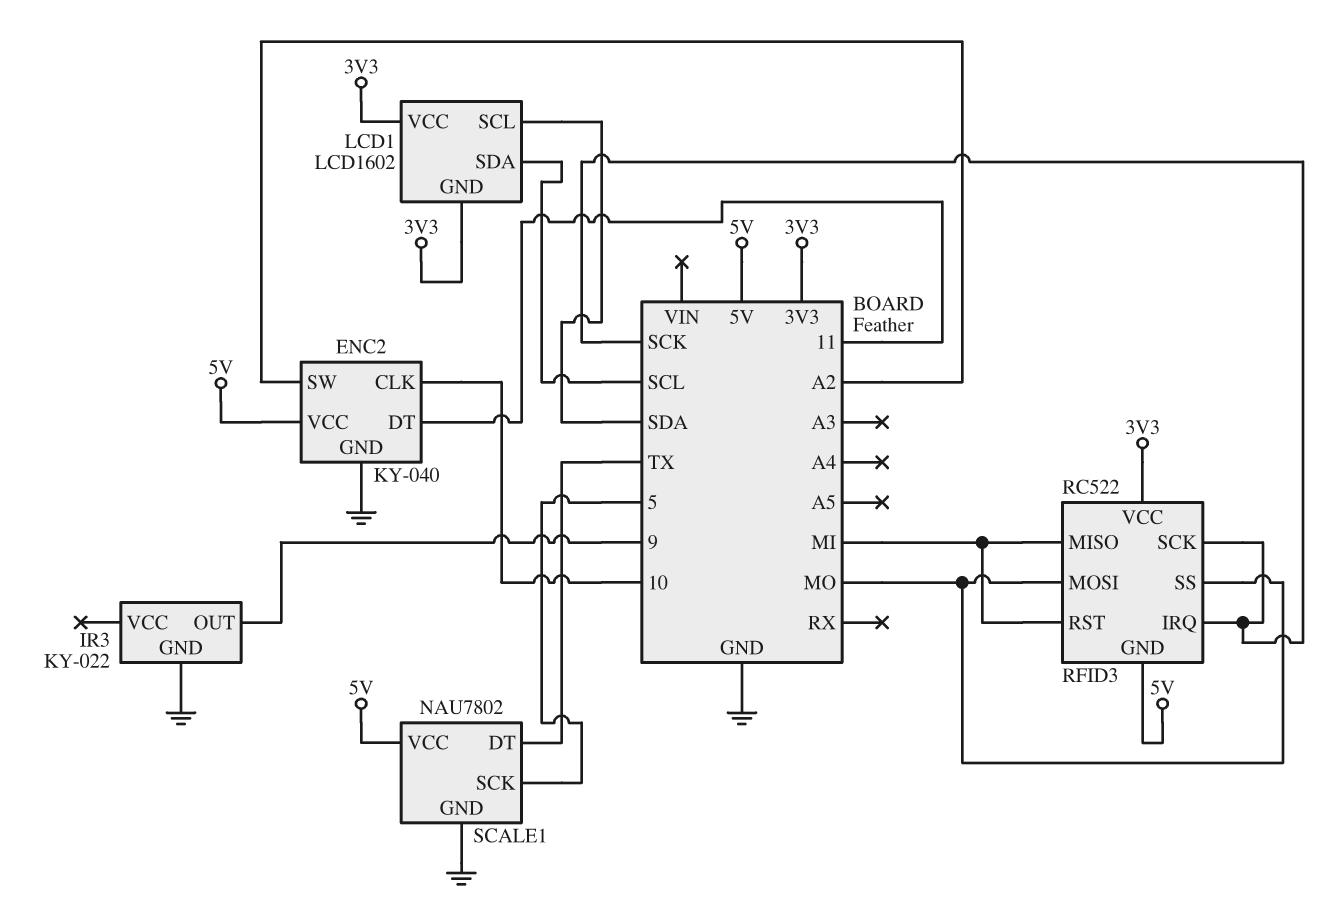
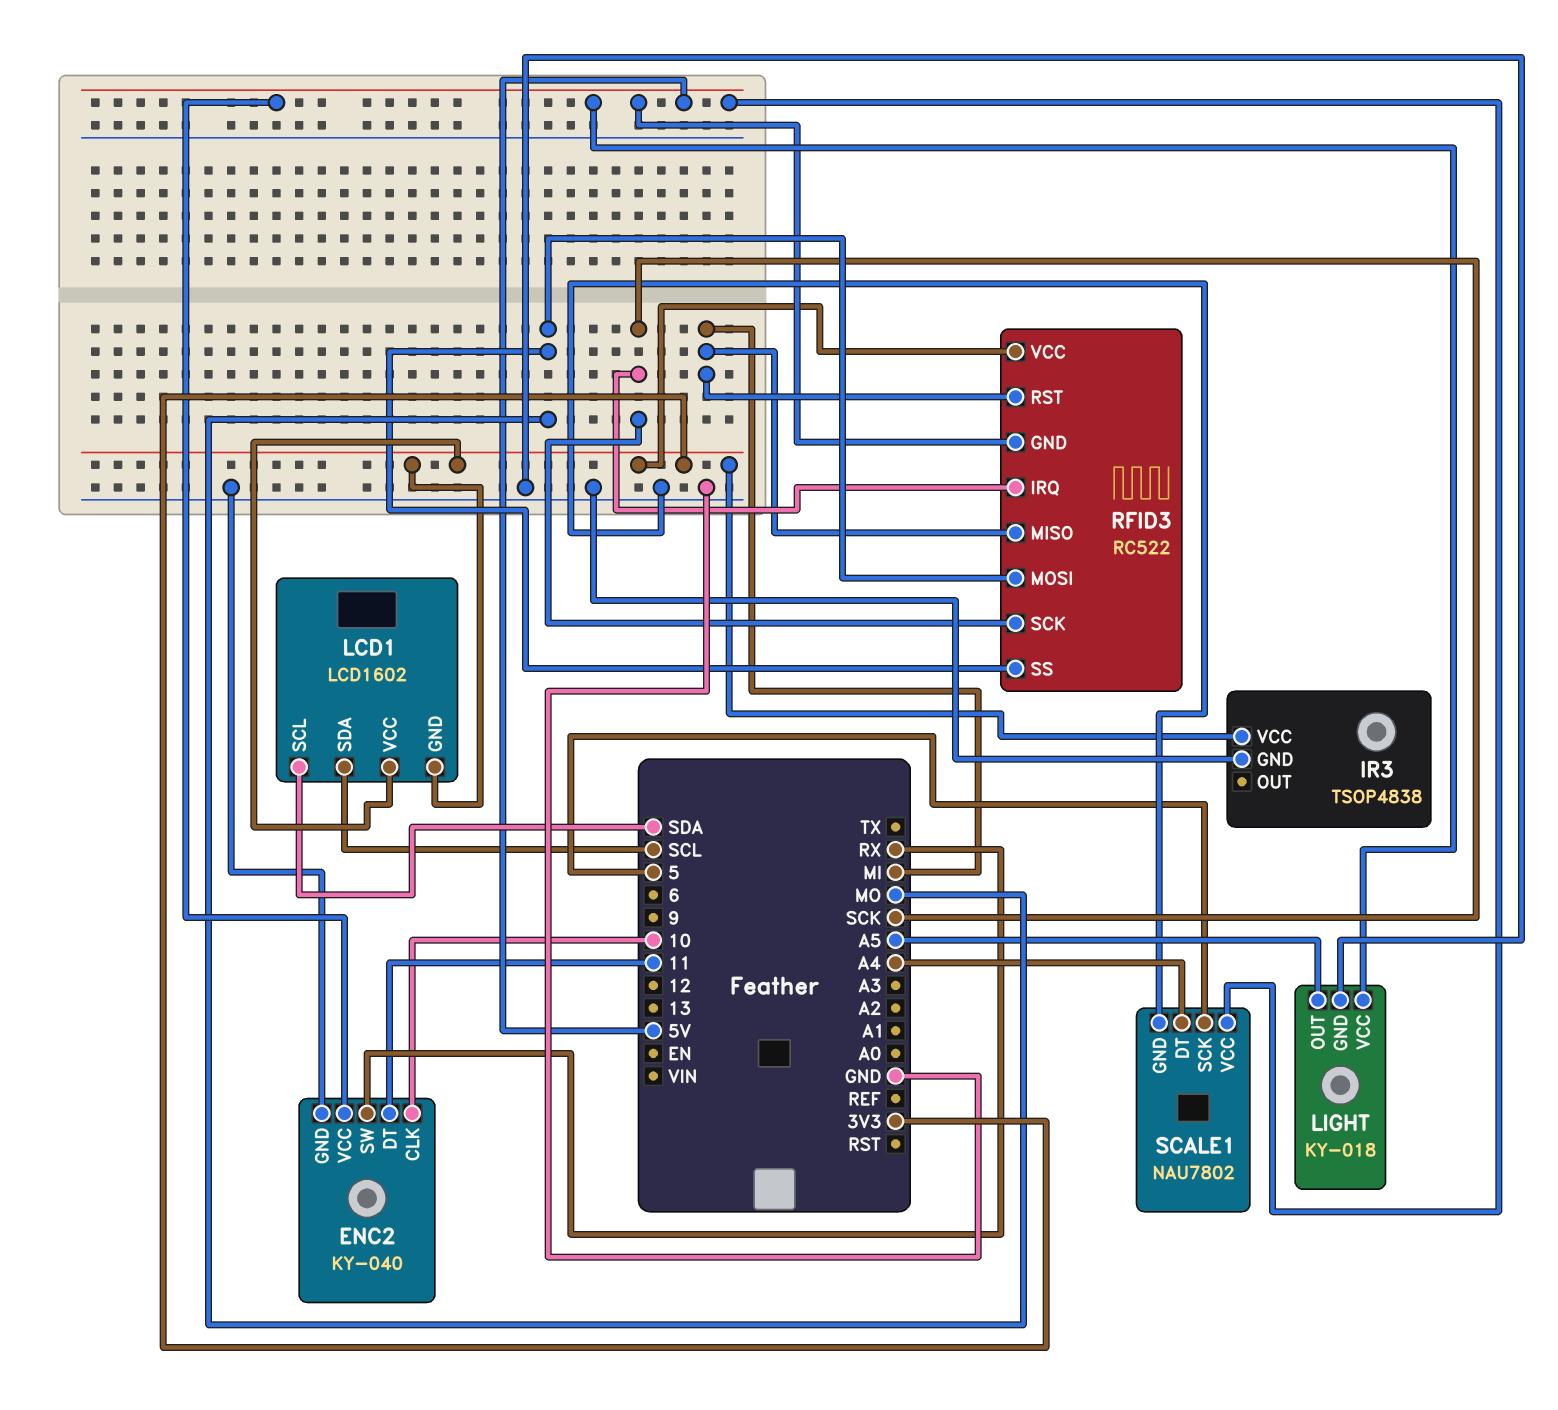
ENC2 pin SW: A2 -> RX
IR3: KY-022 -> TSOP4838
IR3 pin OUT: 9 -> none
IR3 pin VCC: none -> 3V3
LIGHT: none -> KY-018
LIGHT pin GND: none -> GND
LIGHT pin OUT: none -> A5
LIGHT pin VCC: none -> 5V
SCALE1 pin DT: TX -> A4

